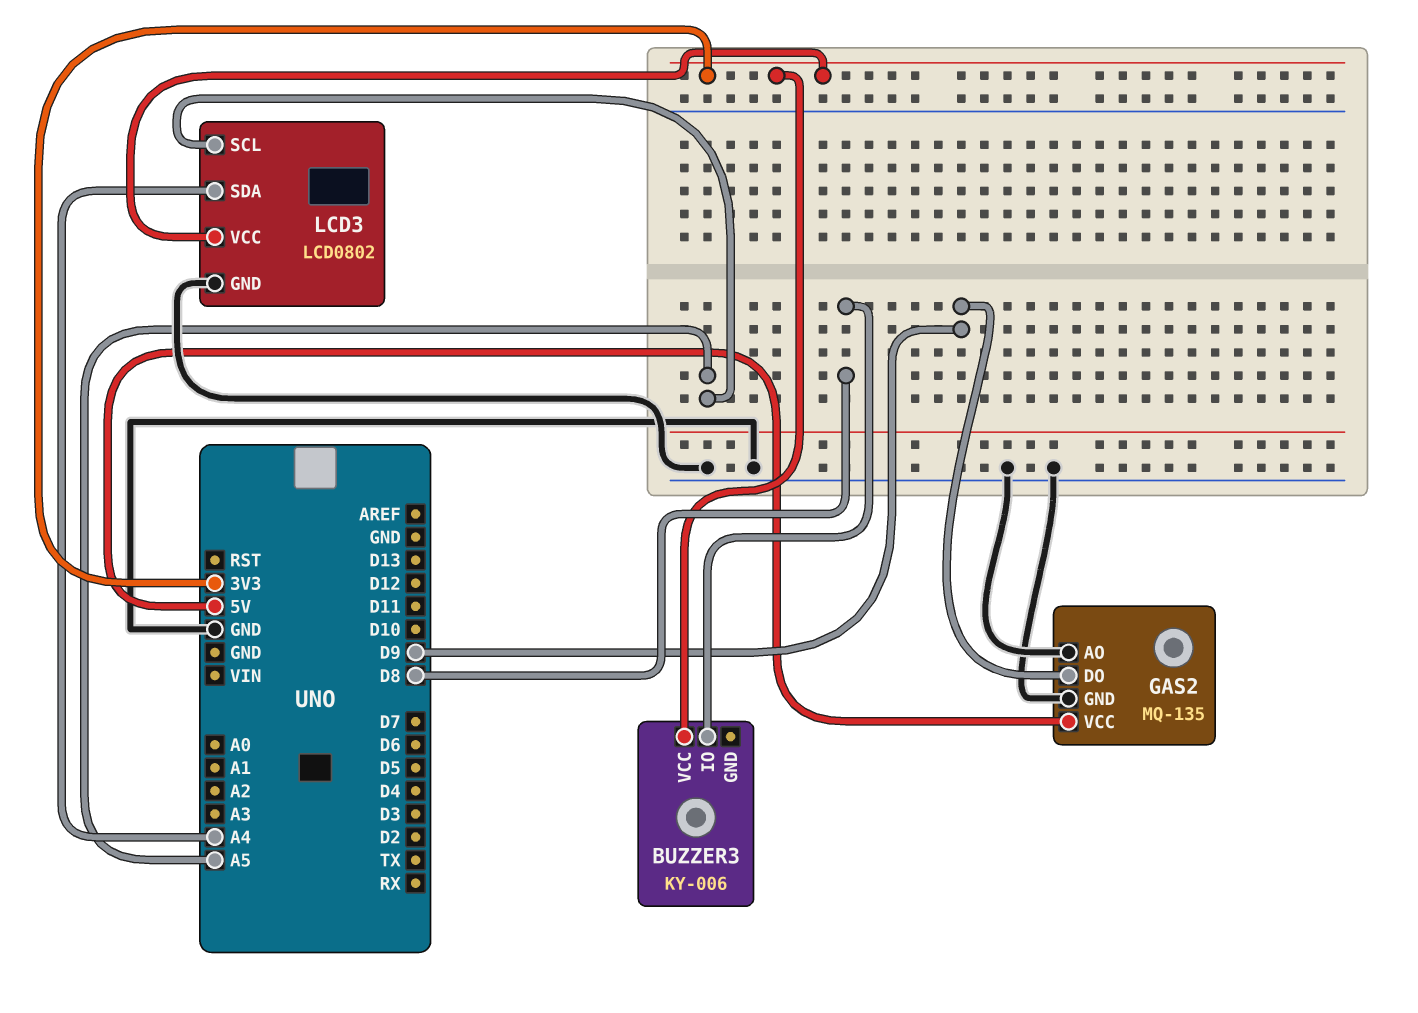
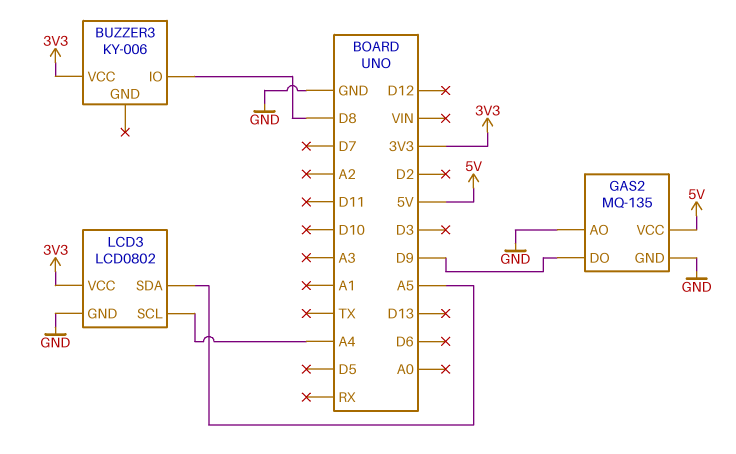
LCD3 pin SCL: A5 -> A4
LCD3 pin SDA: A4 -> A5

